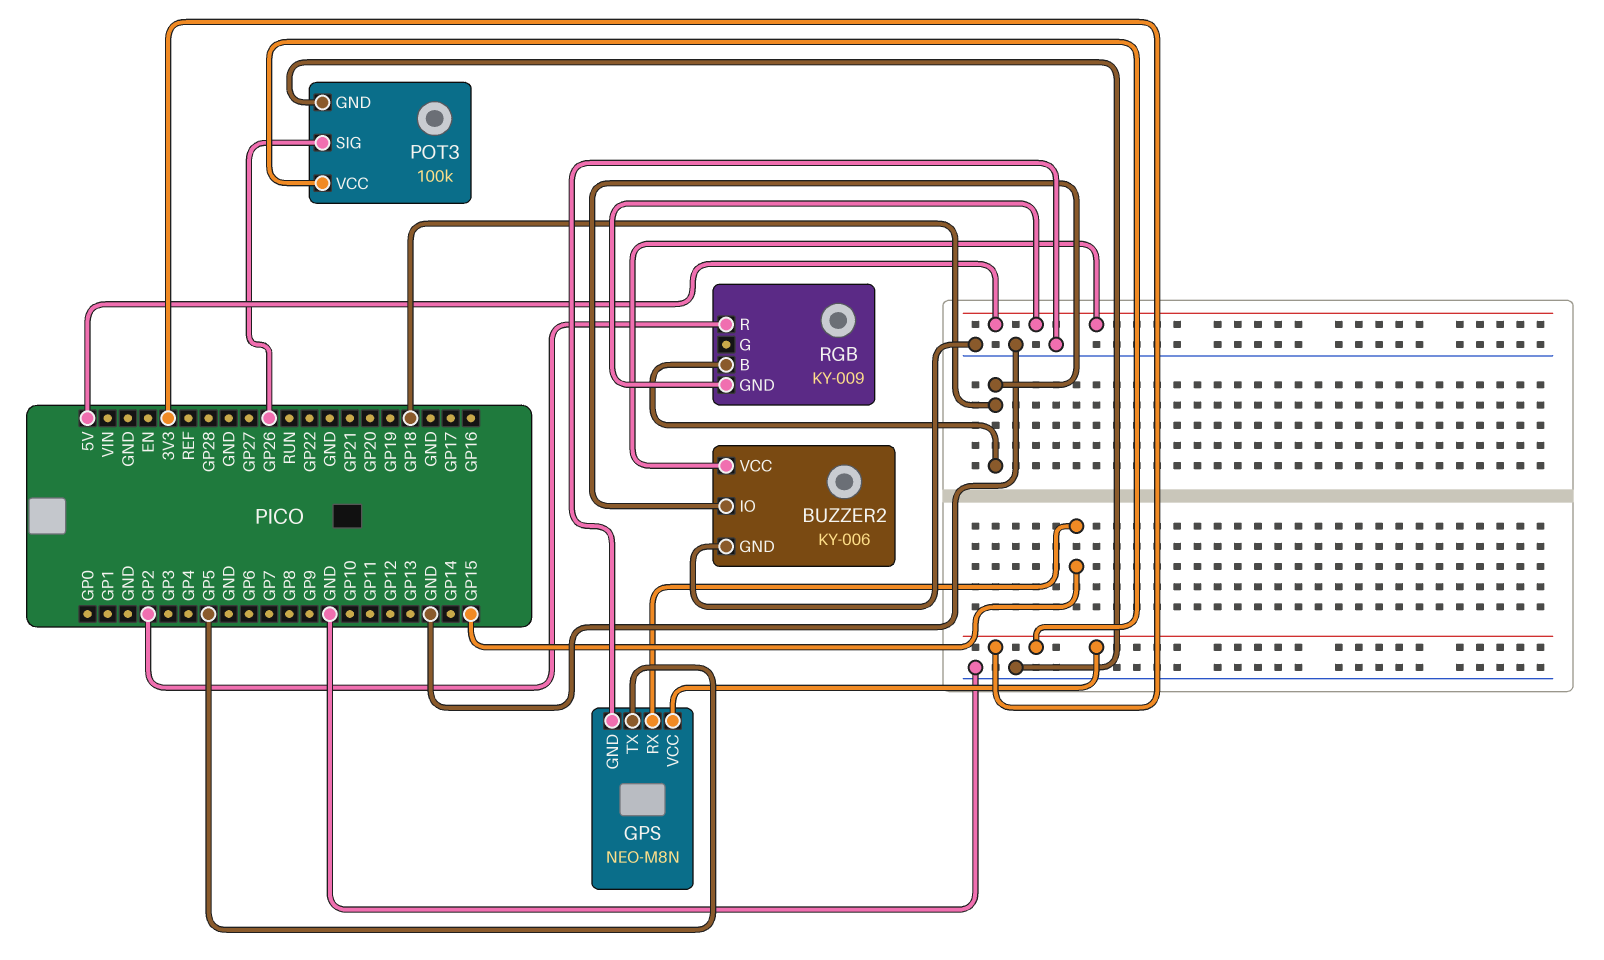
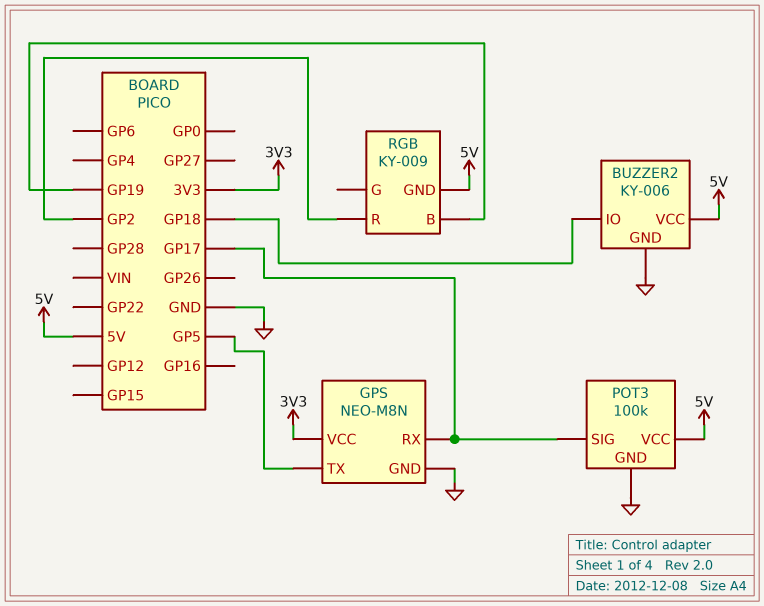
GPS pin RX: GP15 -> GP17
POT3 pin SIG: GP26 -> GP17
POT3 pin VCC: 3V3 -> 5V
RGB pin B: GP18 -> GP19

